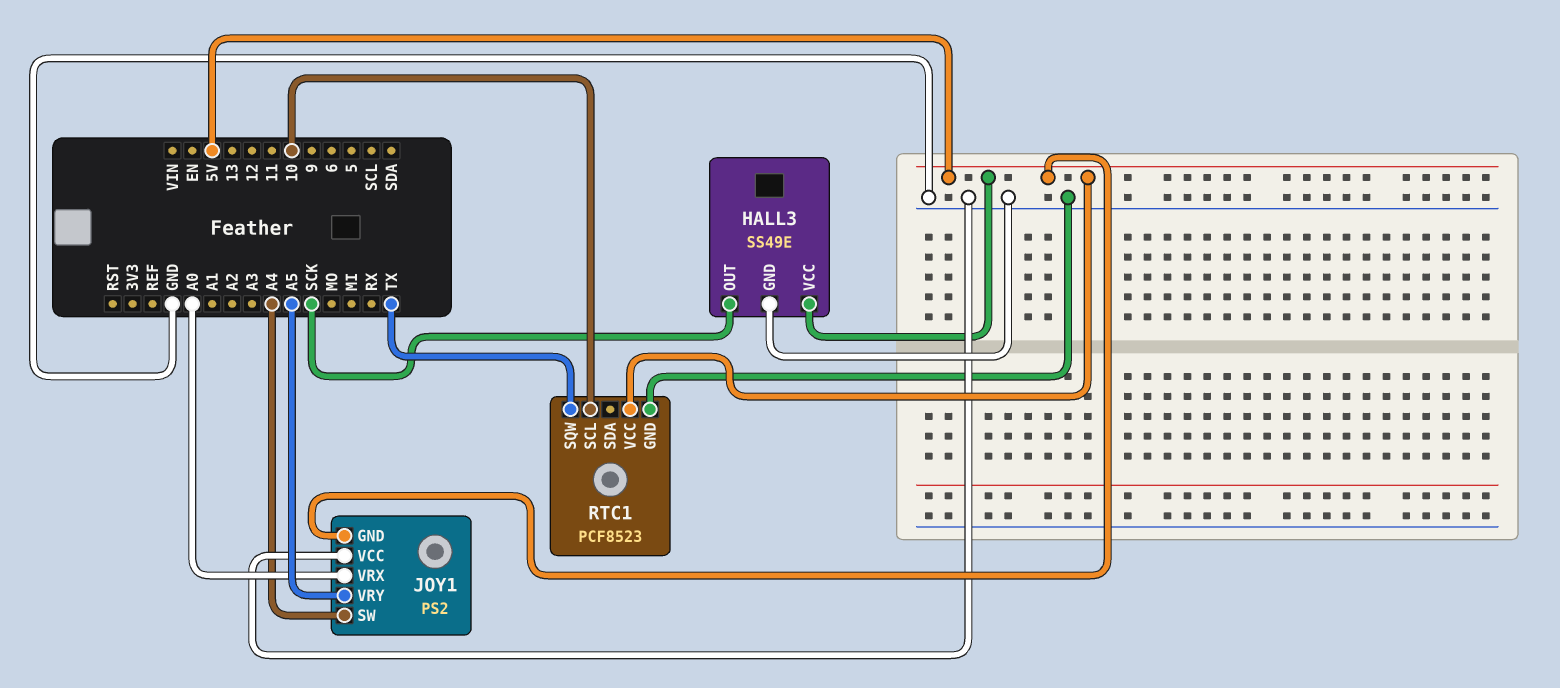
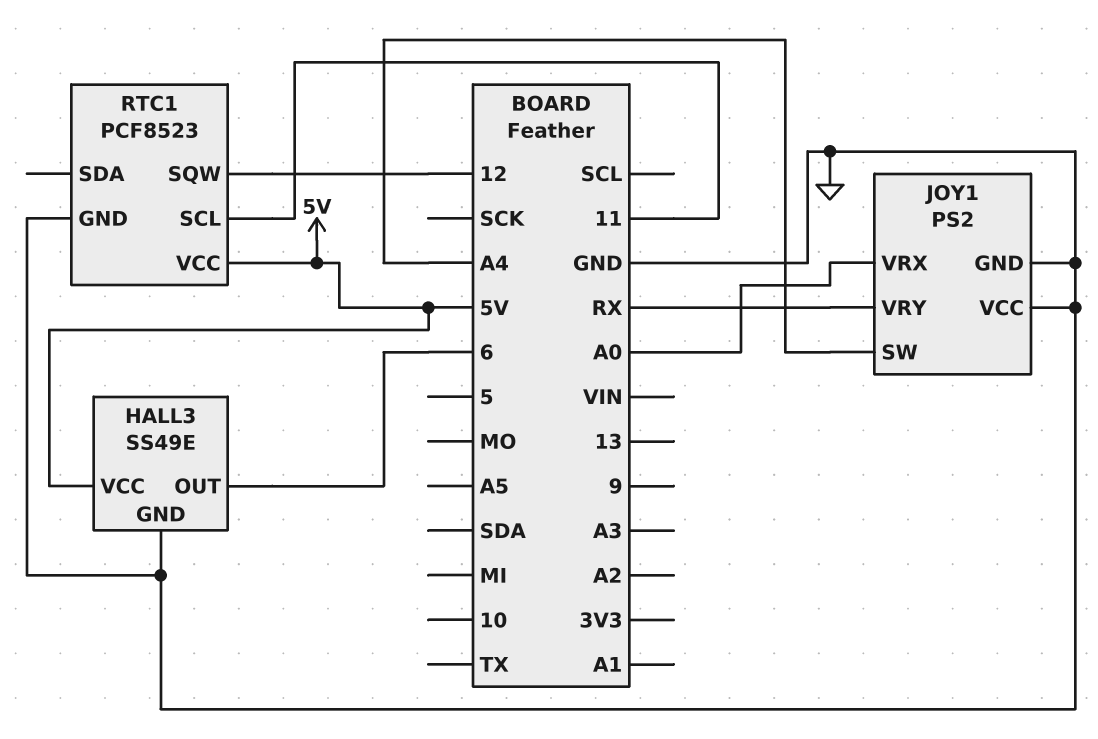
HALL3 pin OUT: SCK -> 6
JOY1 pin GND: 5V -> GND
JOY1 pin VRY: A5 -> RX
RTC1 pin SCL: 10 -> 11
RTC1 pin SQW: TX -> 12

